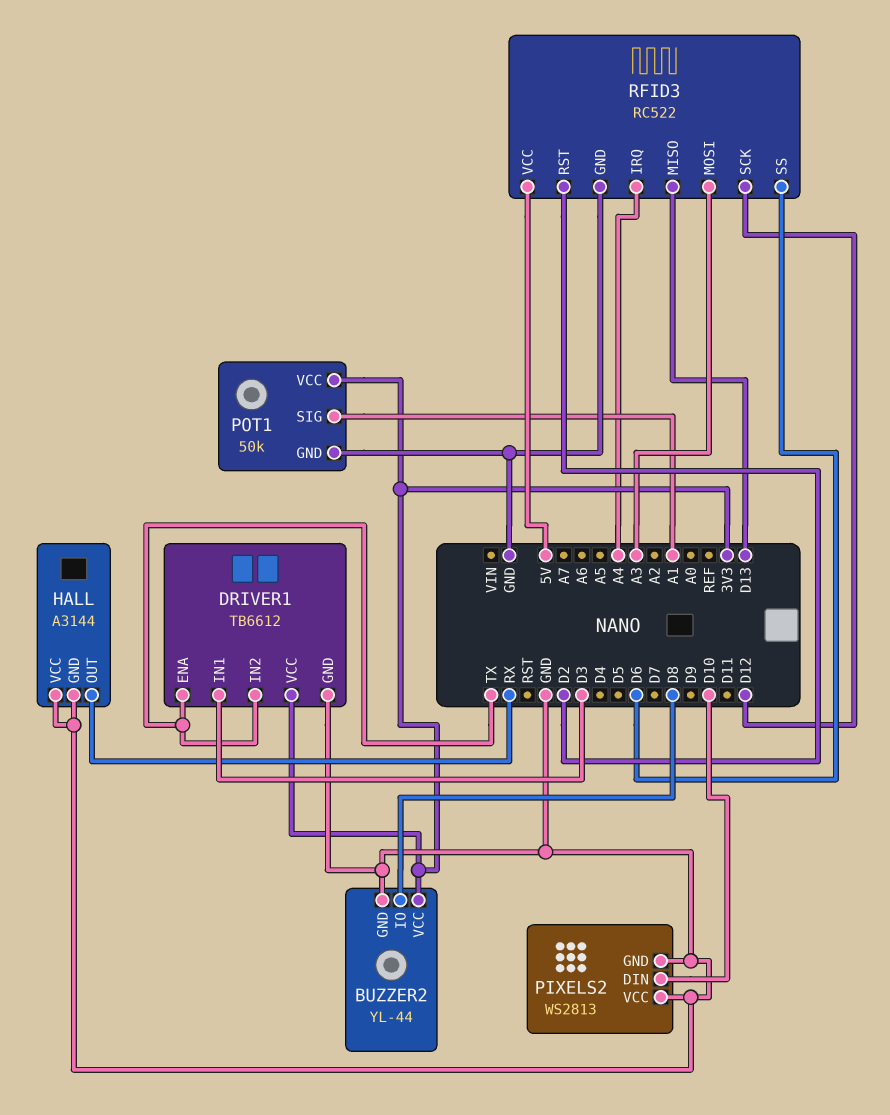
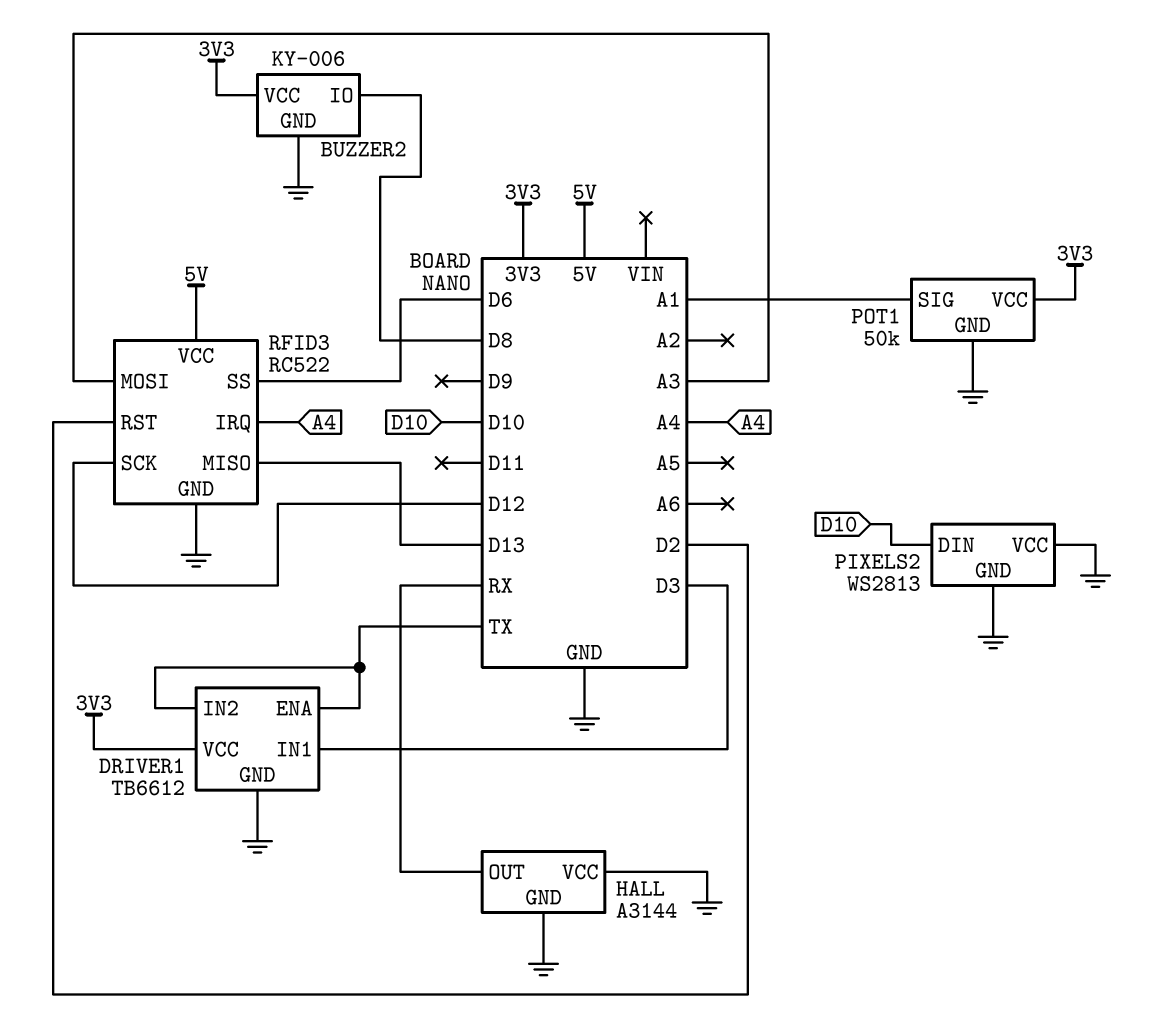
BUZZER2: YL-44 -> KY-006

